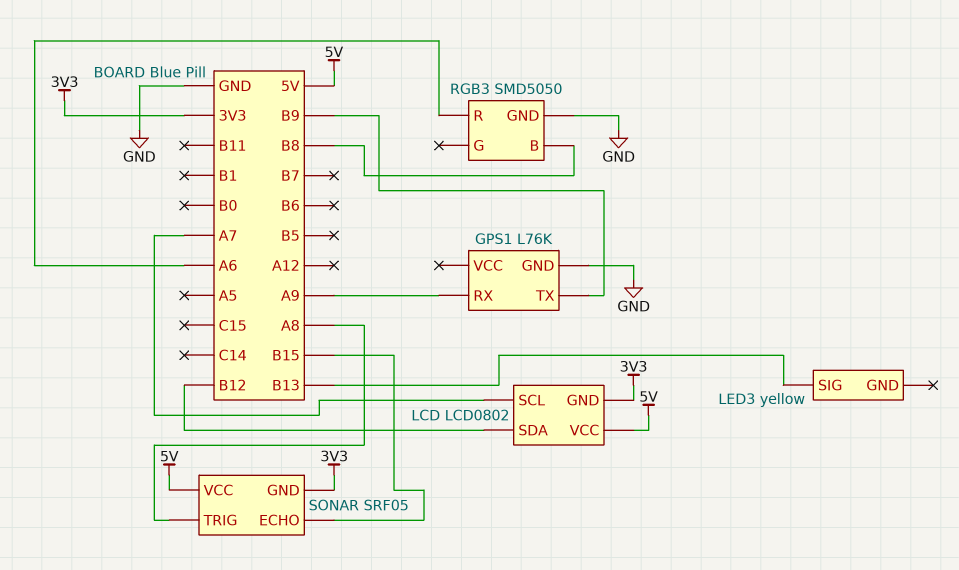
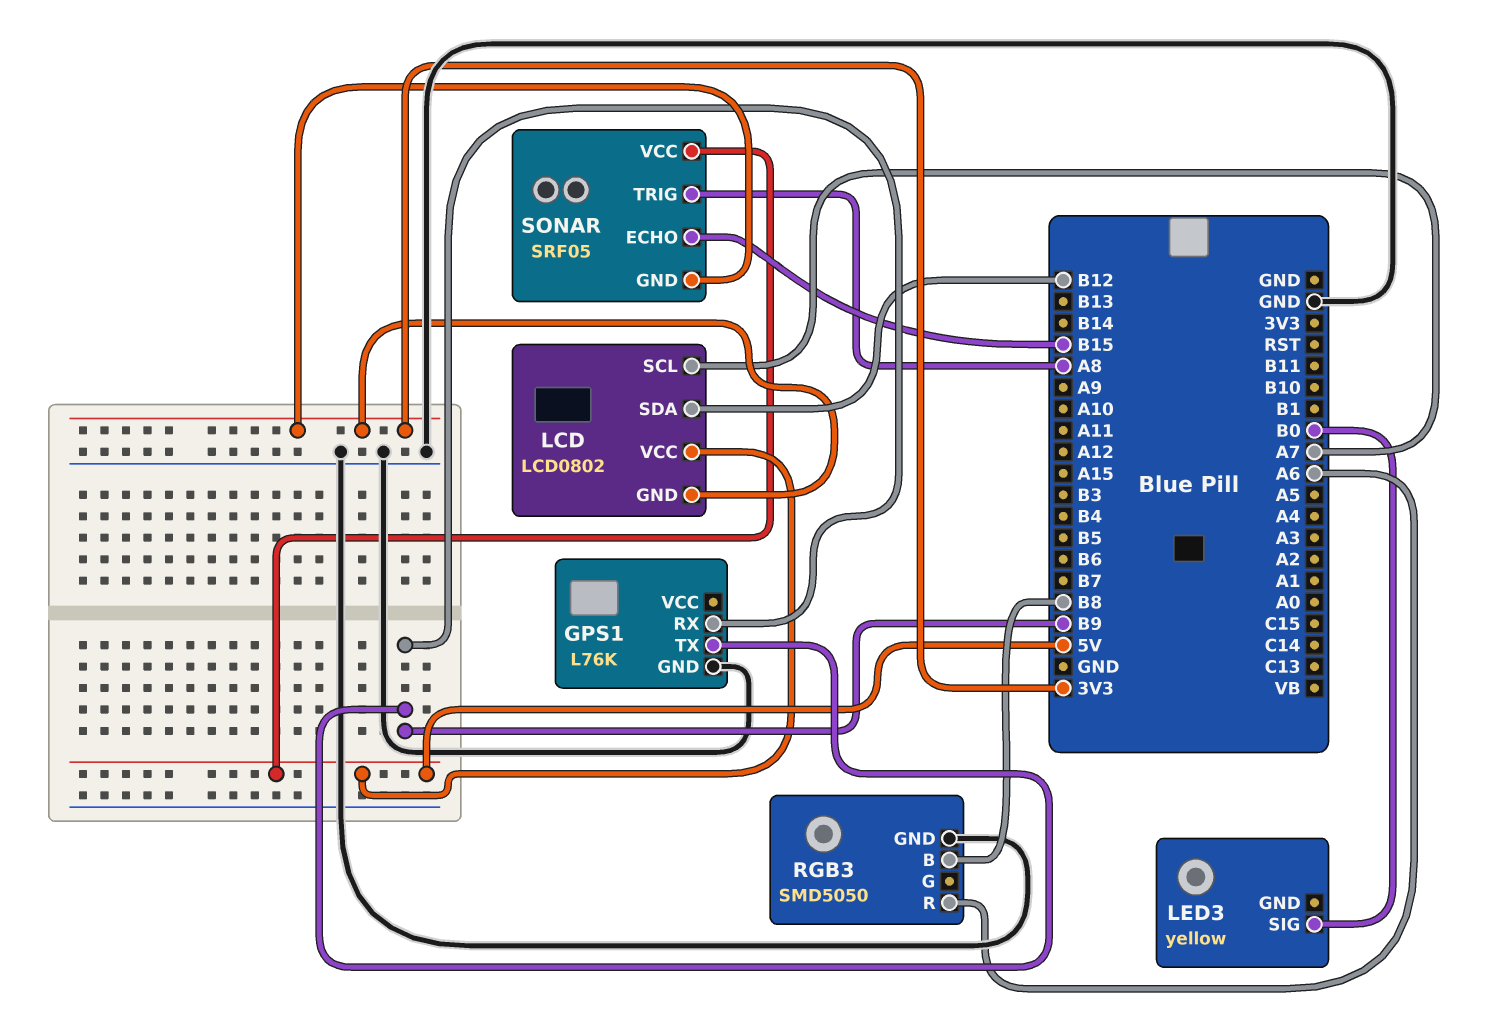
GPS1 pin RX: A9 -> B9
LED3 pin SIG: B13 -> B0

